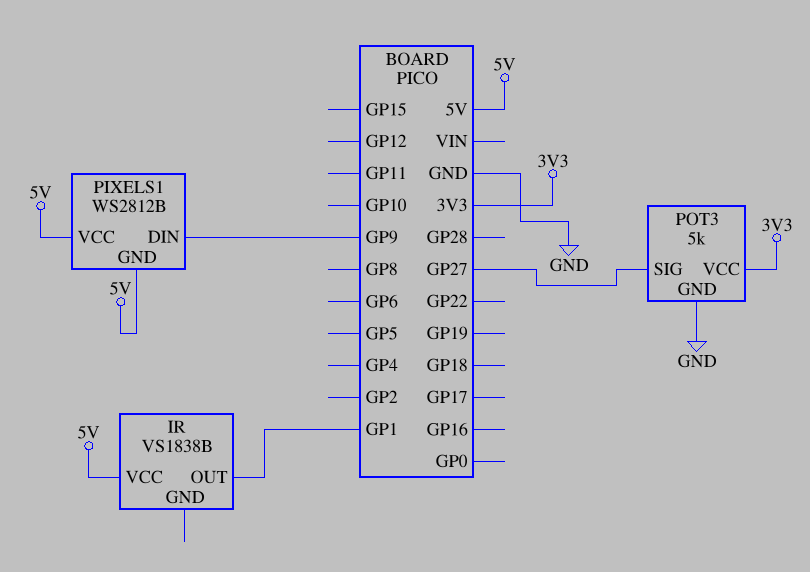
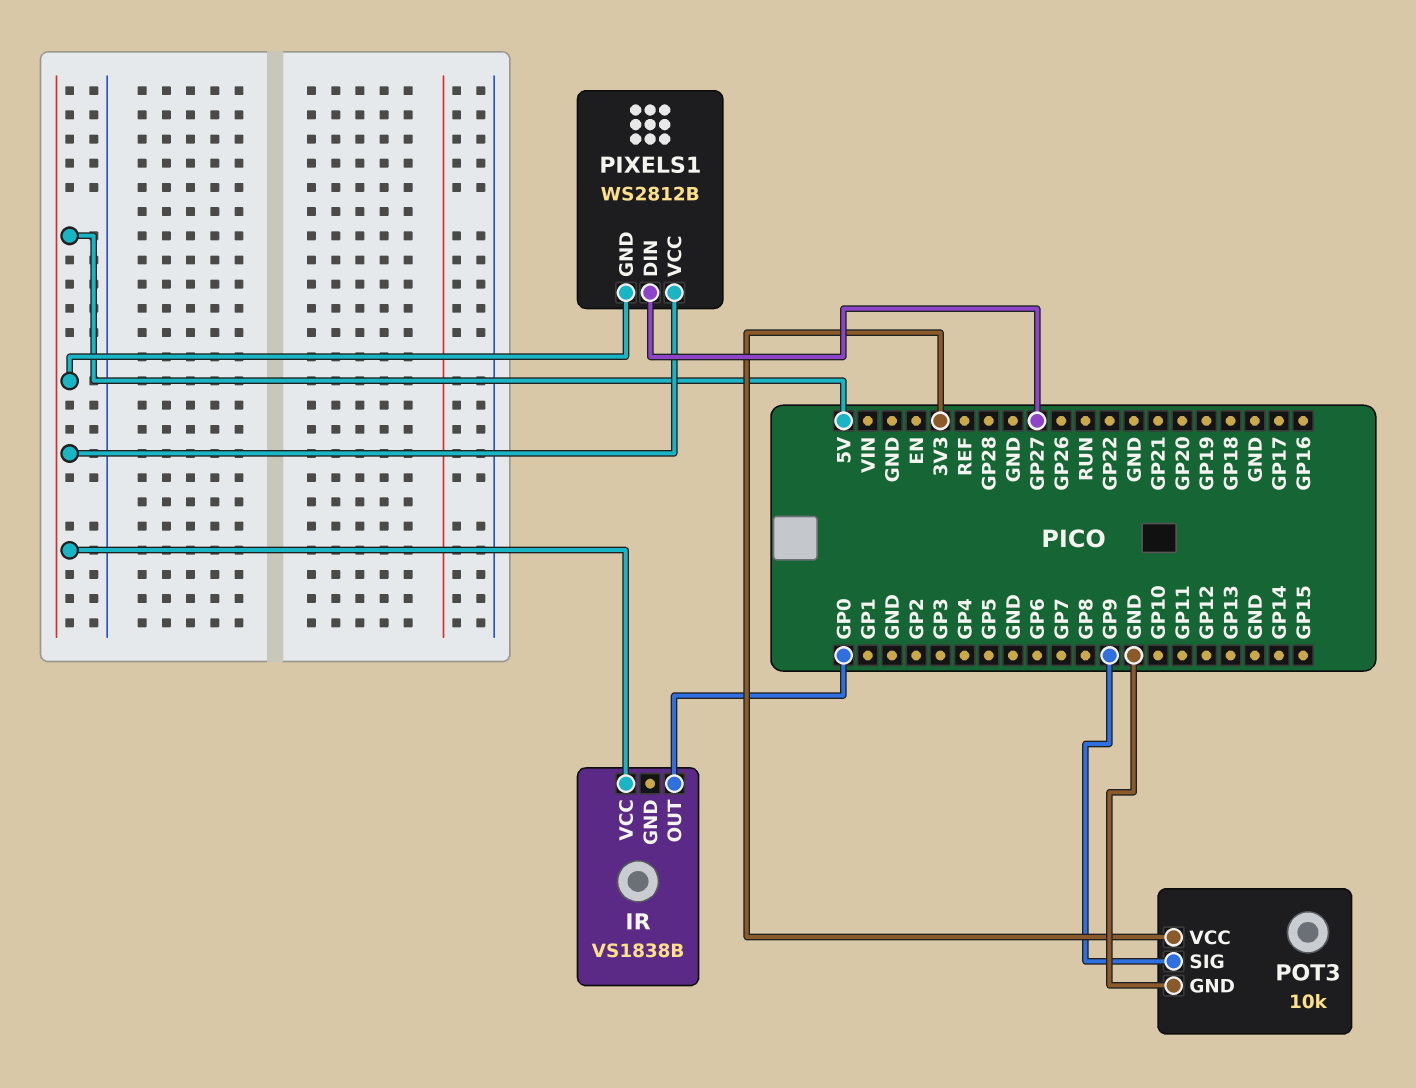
IR pin OUT: GP1 -> GP0
PIXELS1 pin DIN: GP9 -> GP27
POT3: 5k -> 10k
POT3 pin SIG: GP27 -> GP9

